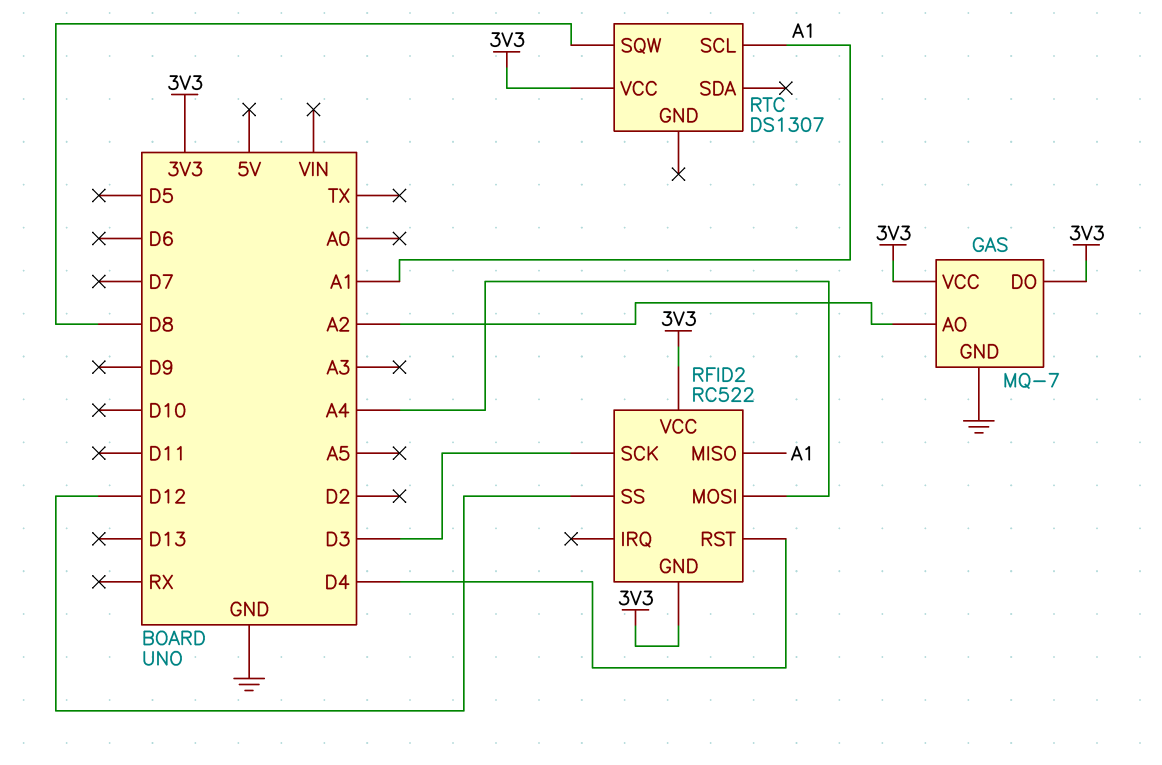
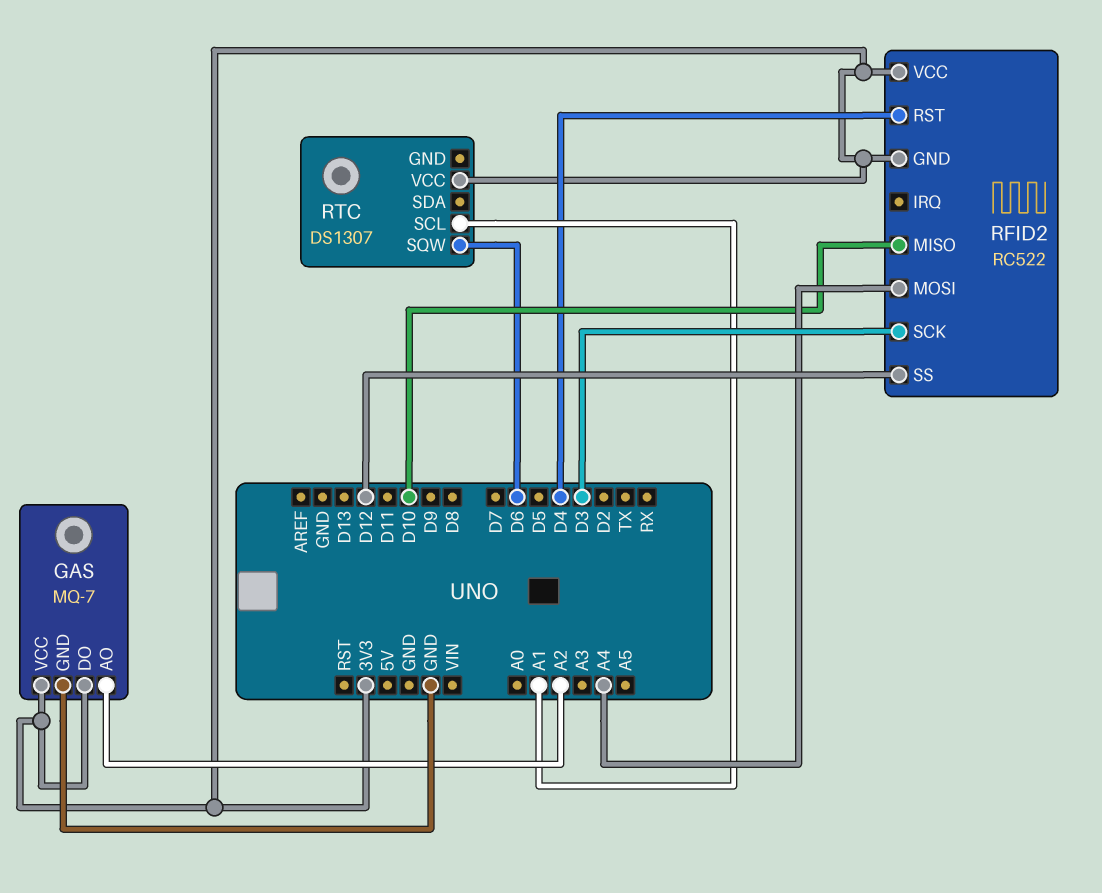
RFID2 pin MISO: A1 -> D10
RTC pin SQW: D8 -> D6

